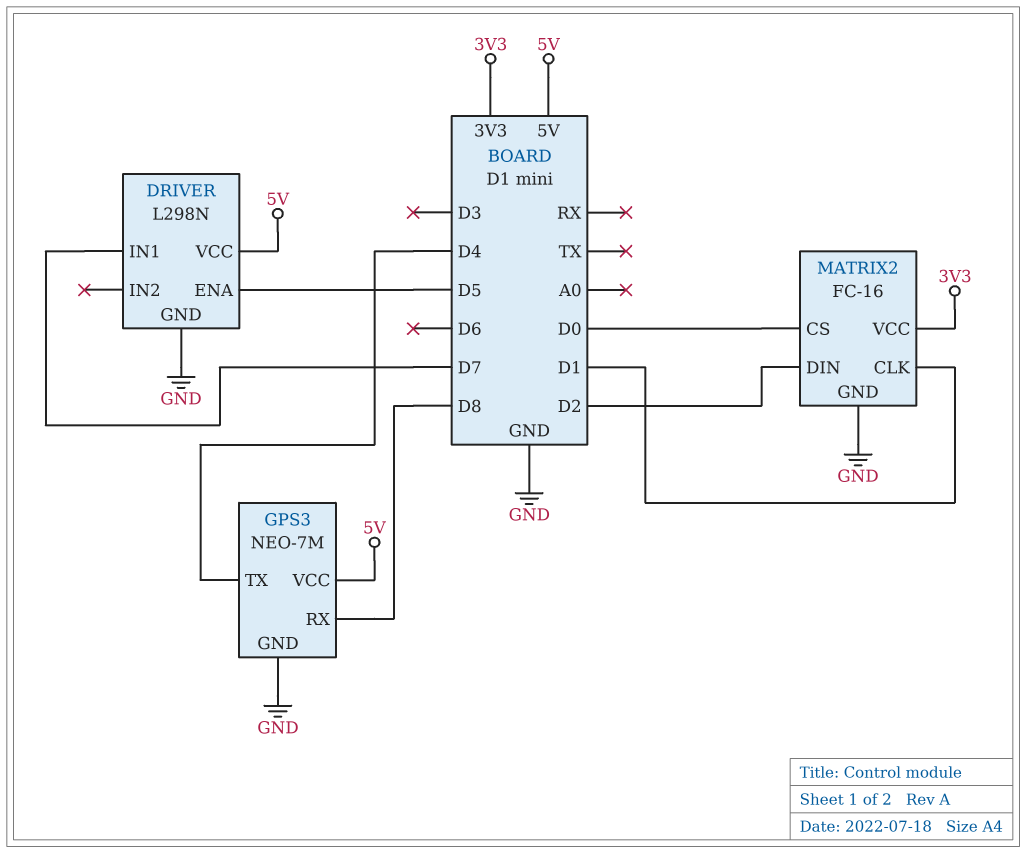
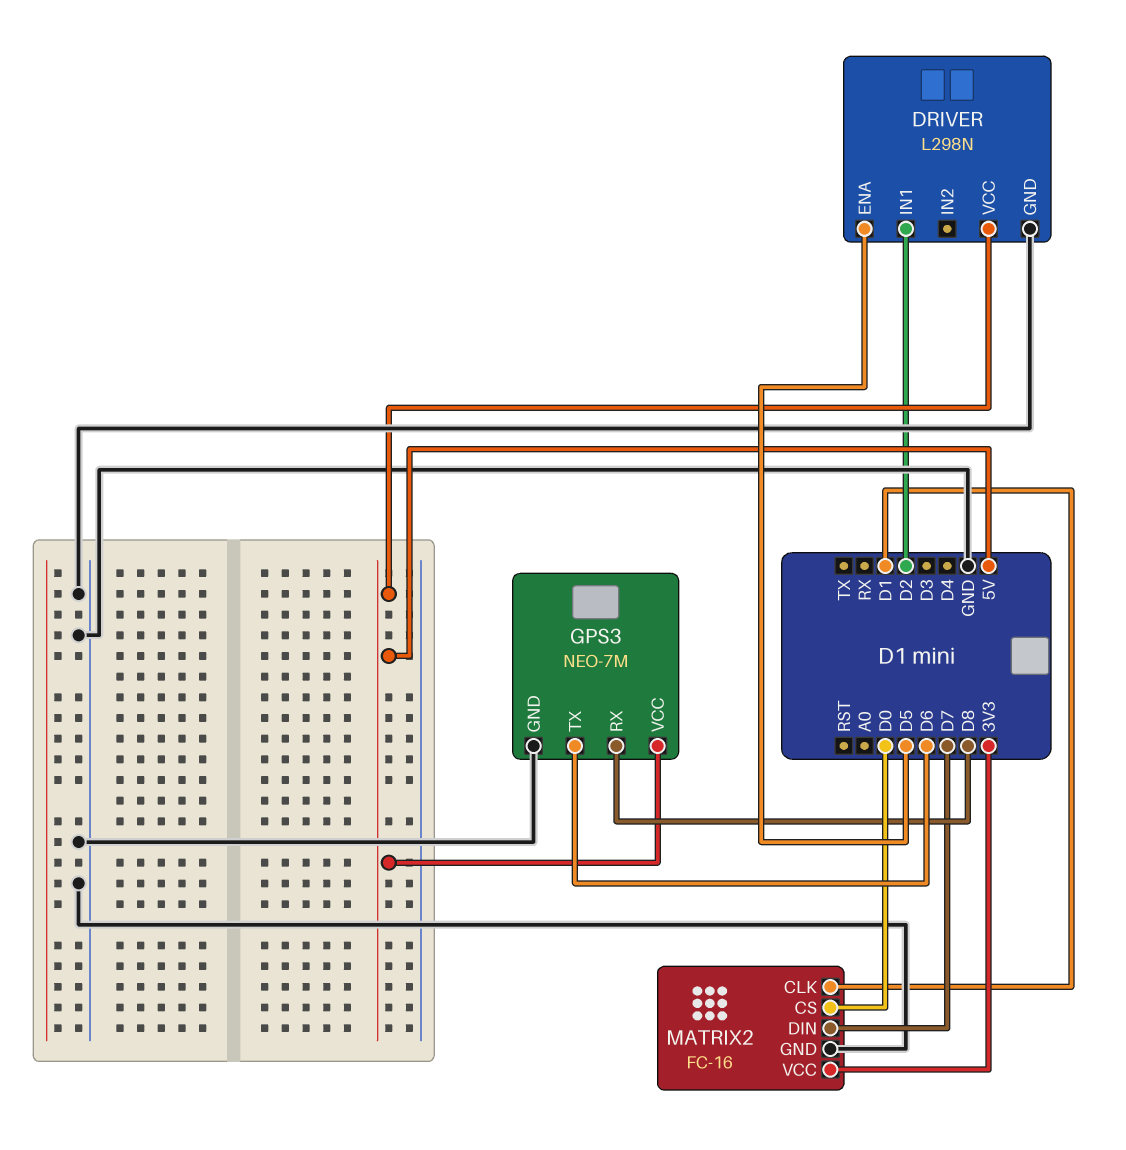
DRIVER pin IN1: D7 -> D2
GPS3 pin TX: D4 -> D6
MATRIX2 pin DIN: D2 -> D7

